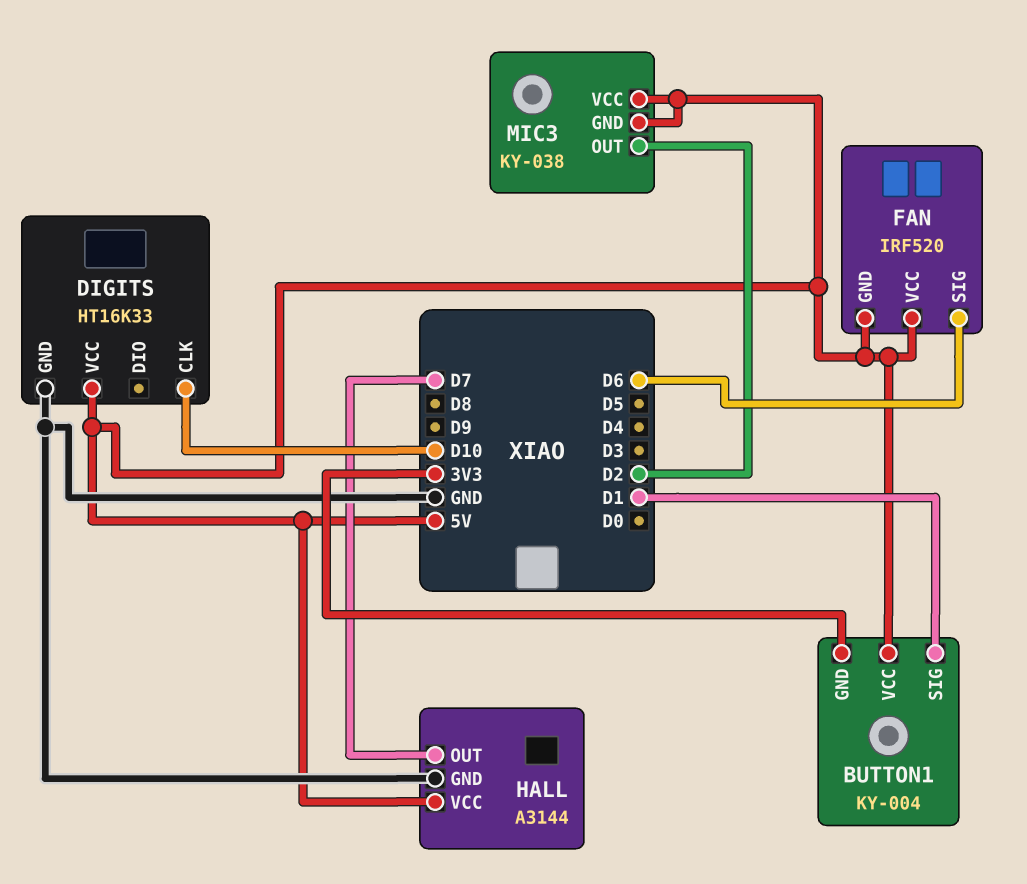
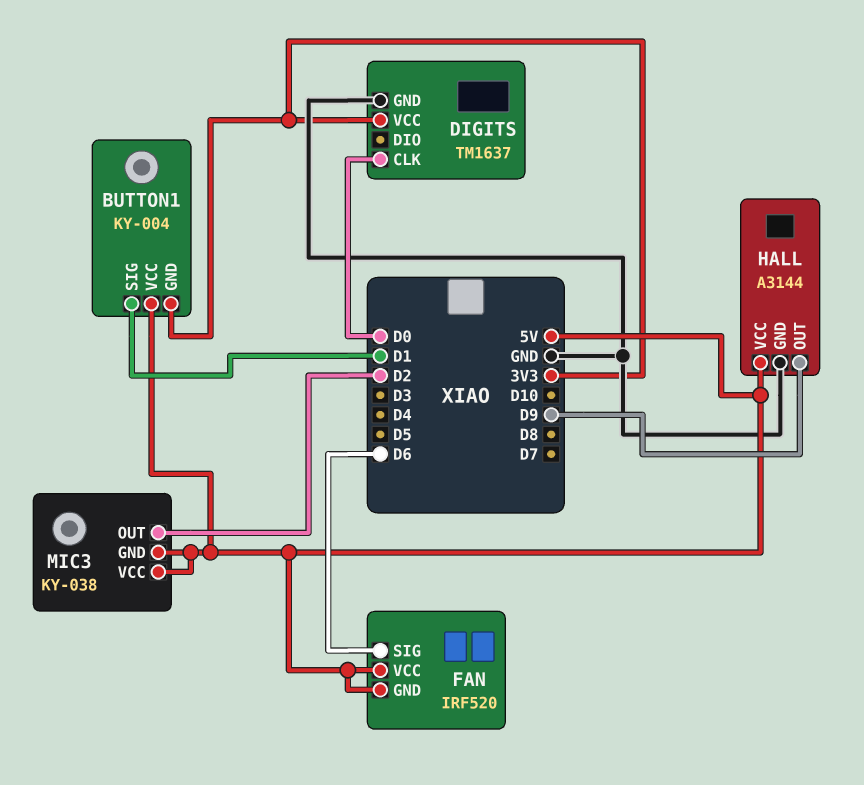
DIGITS: HT16K33 -> TM1637
DIGITS pin CLK: D10 -> D0
DIGITS pin VCC: 5V -> 3V3
HALL pin OUT: D7 -> D9

